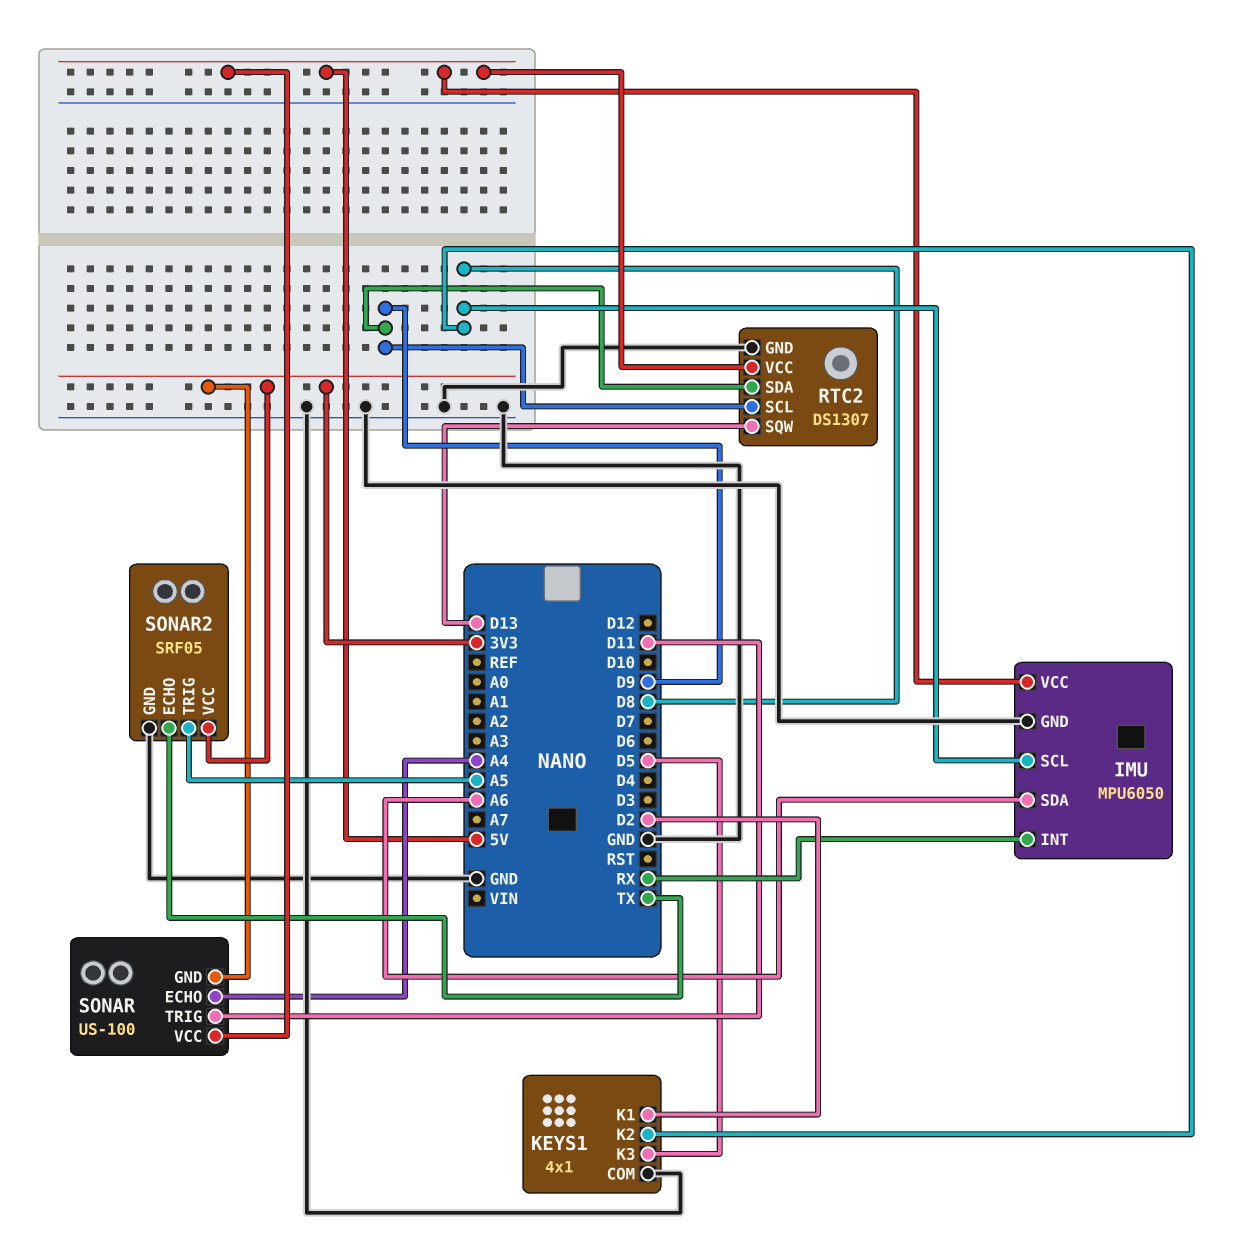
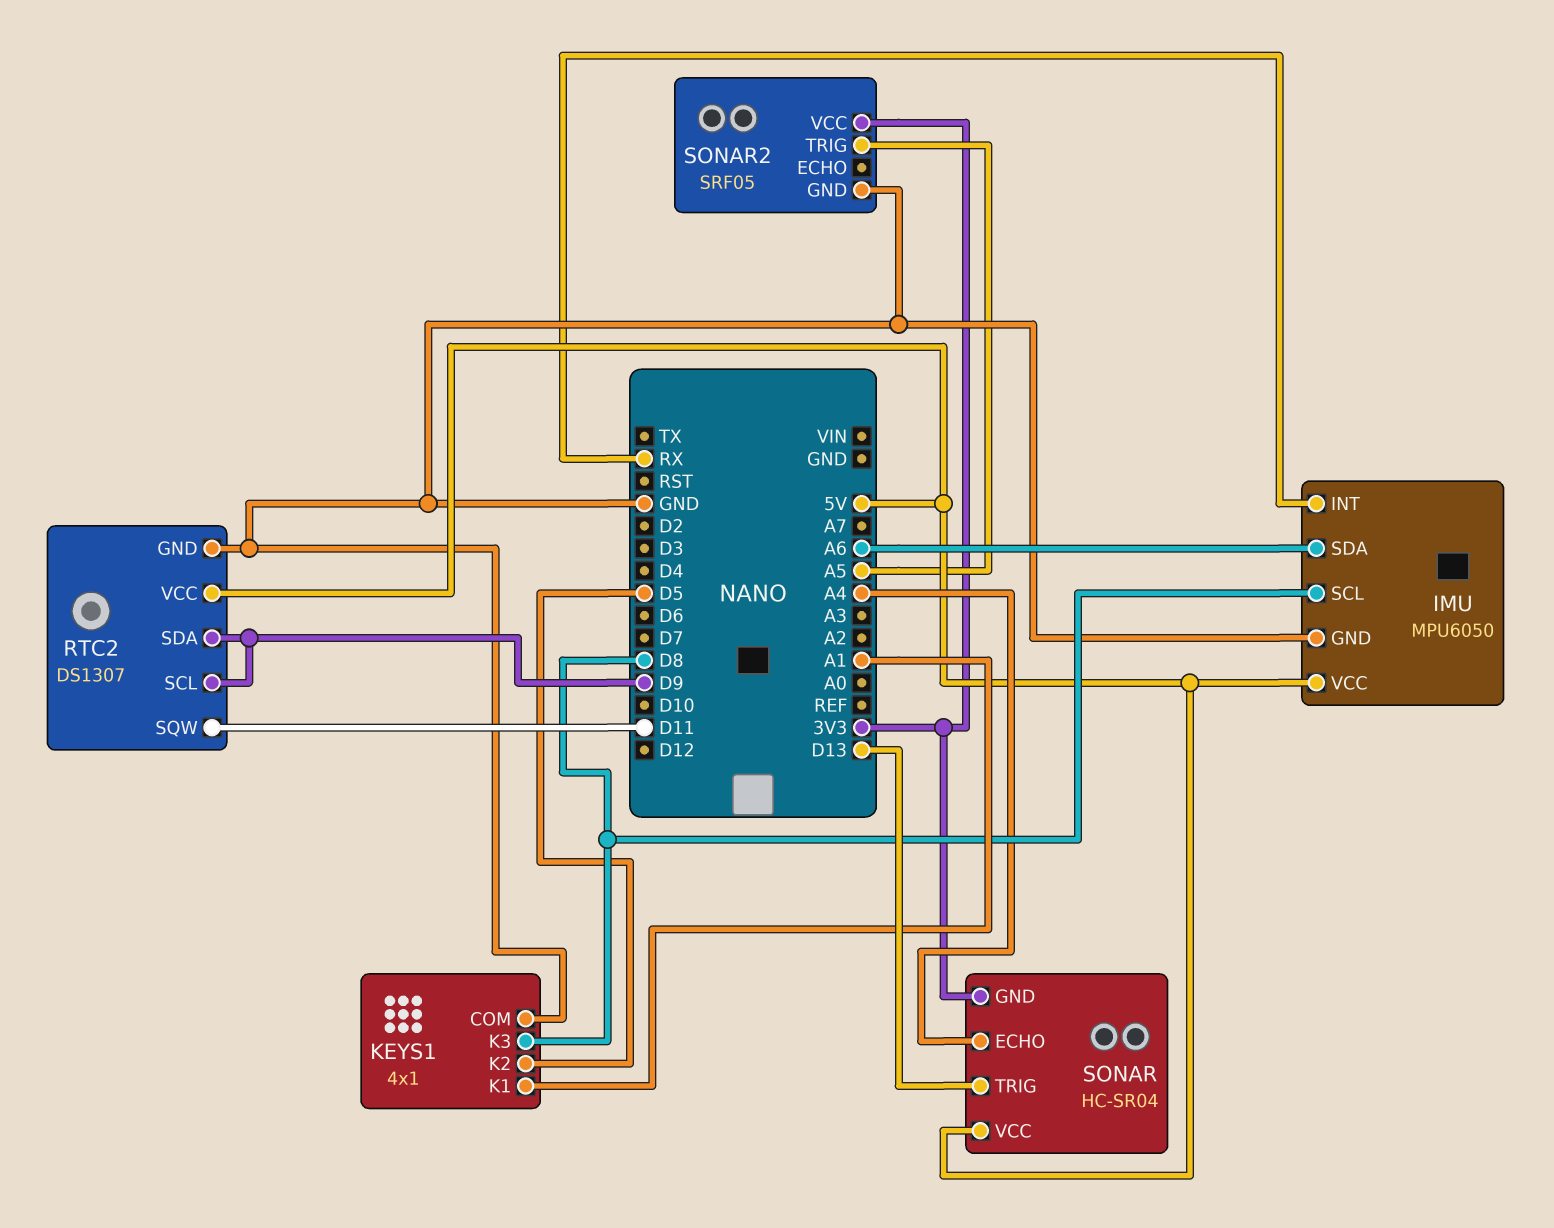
KEYS1 pin K1: D2 -> A1
KEYS1 pin K2: D8 -> D5
KEYS1 pin K3: D5 -> D8
RTC2 pin SQW: D13 -> D11
SONAR: US-100 -> HC-SR04
SONAR pin TRIG: D11 -> D13
SONAR2 pin ECHO: TX -> none

